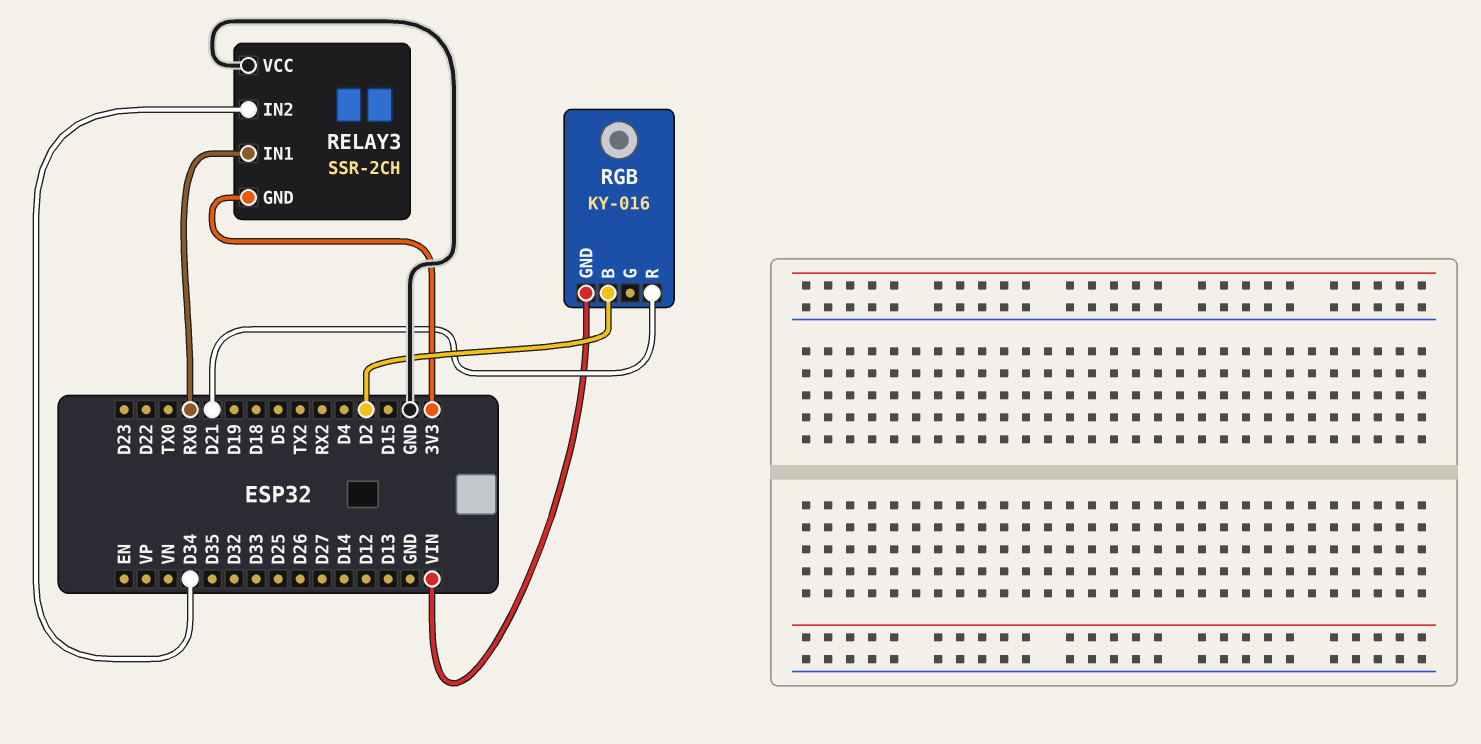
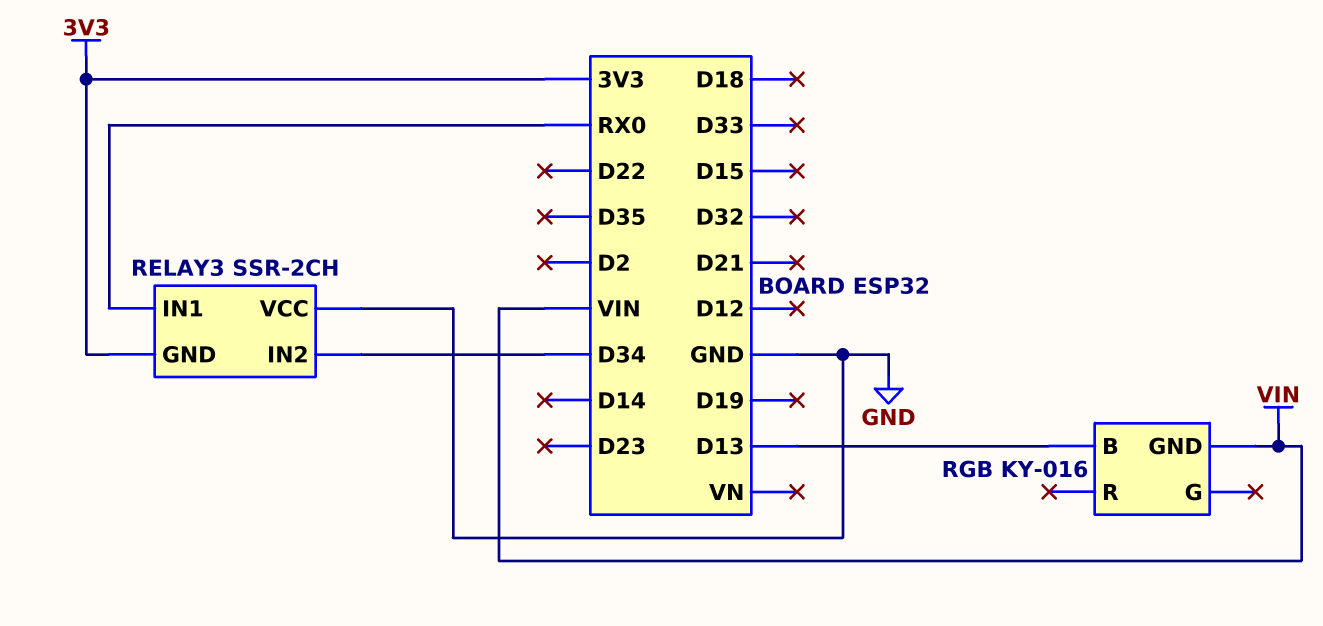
RGB pin B: D2 -> D13
RGB pin R: D21 -> none

